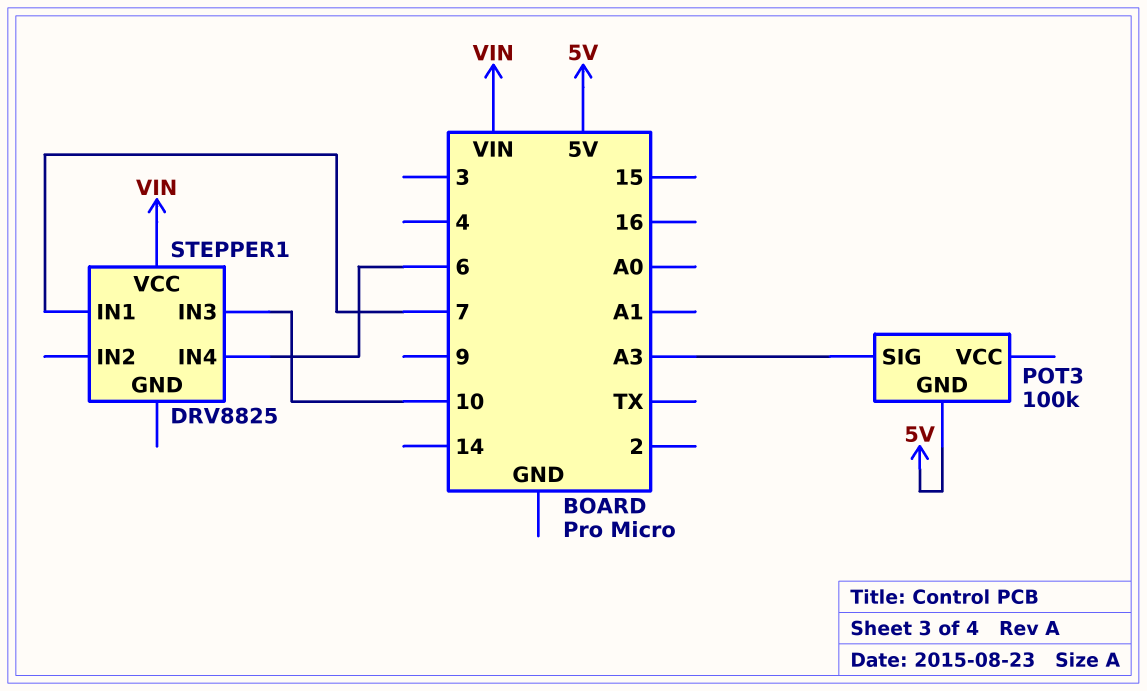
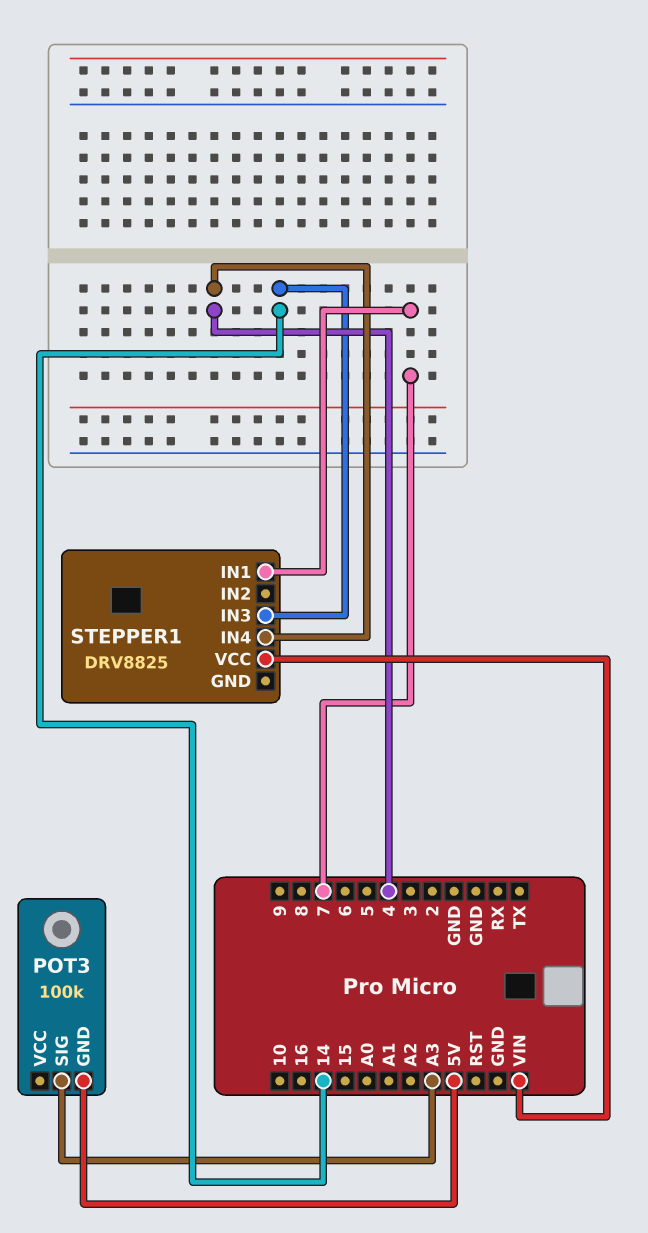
STEPPER1 pin IN3: 10 -> 14
STEPPER1 pin IN4: 6 -> 4

